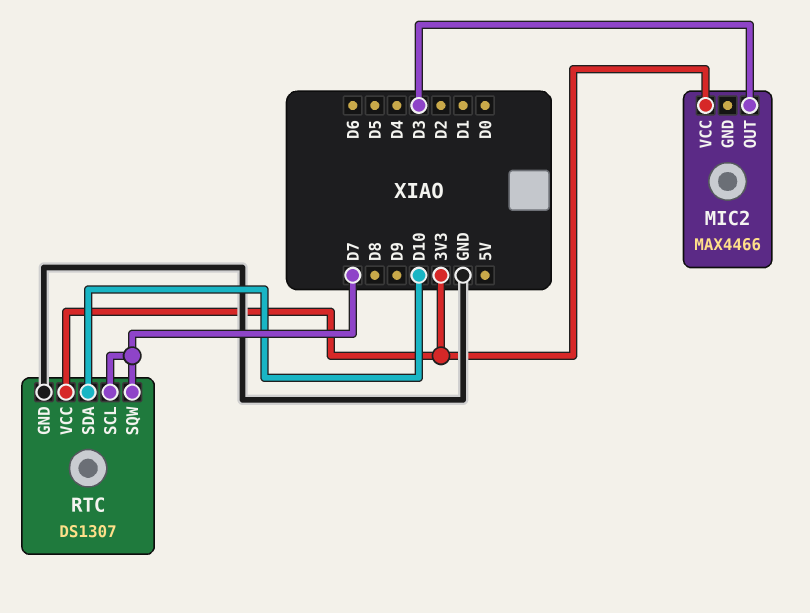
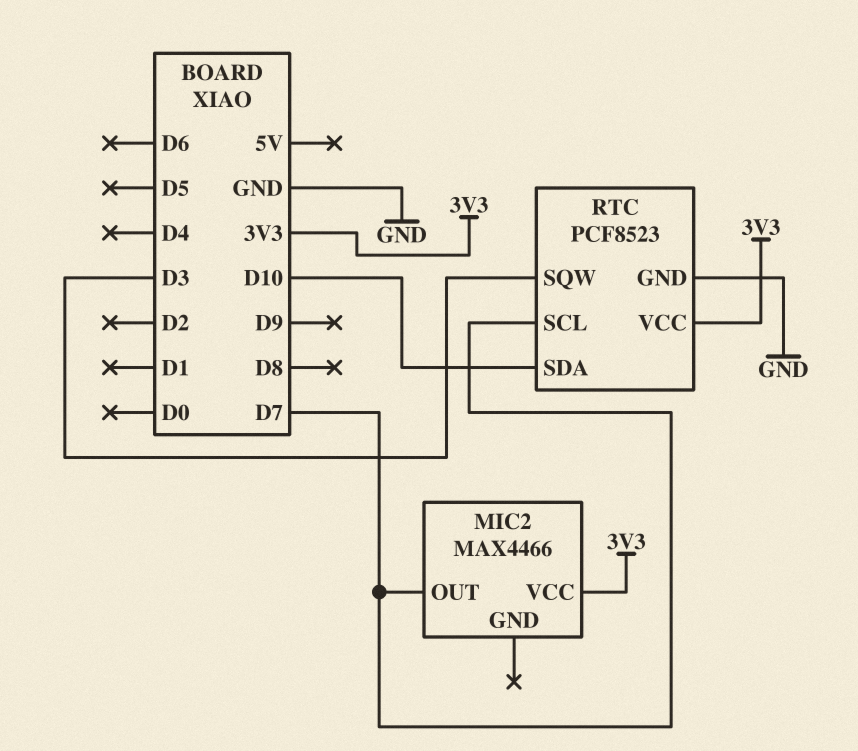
MIC2 pin OUT: D3 -> D7
RTC: DS1307 -> PCF8523
RTC pin SQW: D7 -> D3

